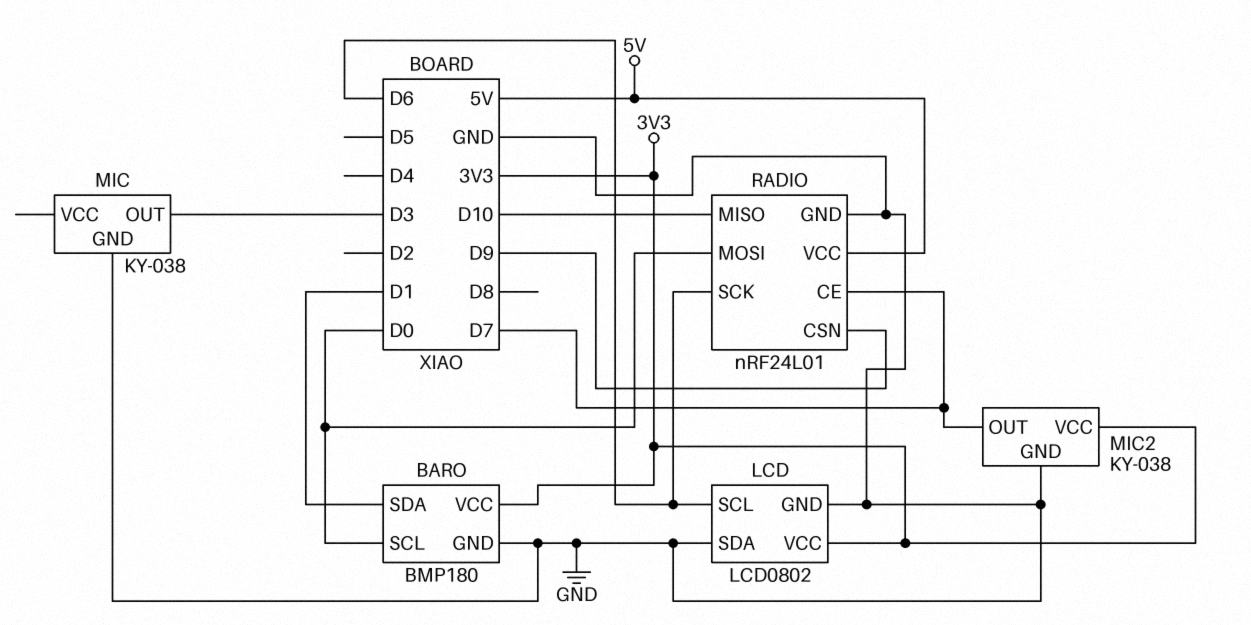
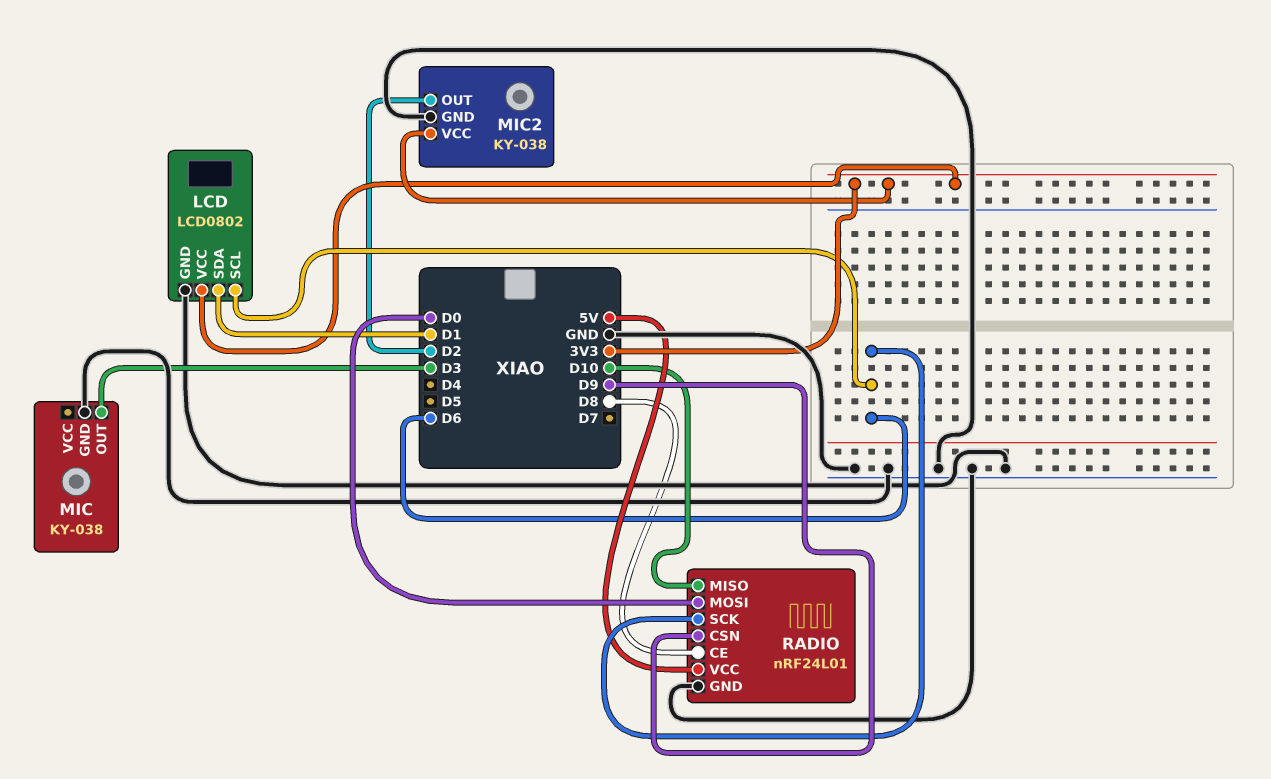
BARO: BMP180 -> none
BARO pin GND: GND -> none
BARO pin SCL: D0 -> none
BARO pin SDA: D1 -> none
BARO pin VCC: 3V3 -> none
LCD pin SDA: GND -> D1
MIC2 pin OUT: D7 -> D2
RADIO pin CE: D7 -> D8

